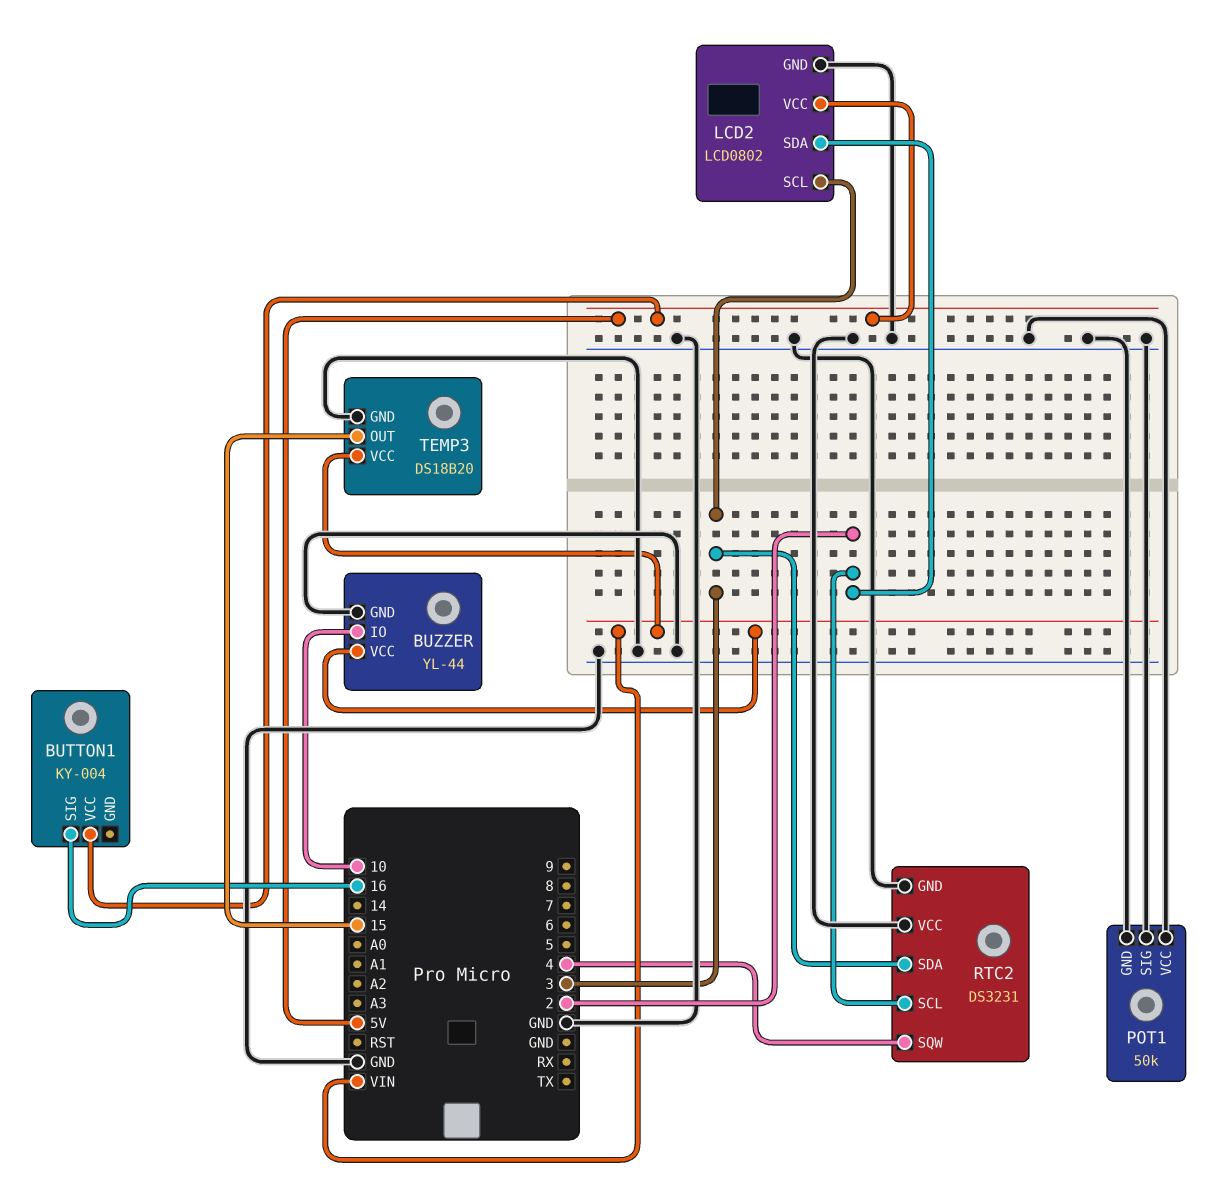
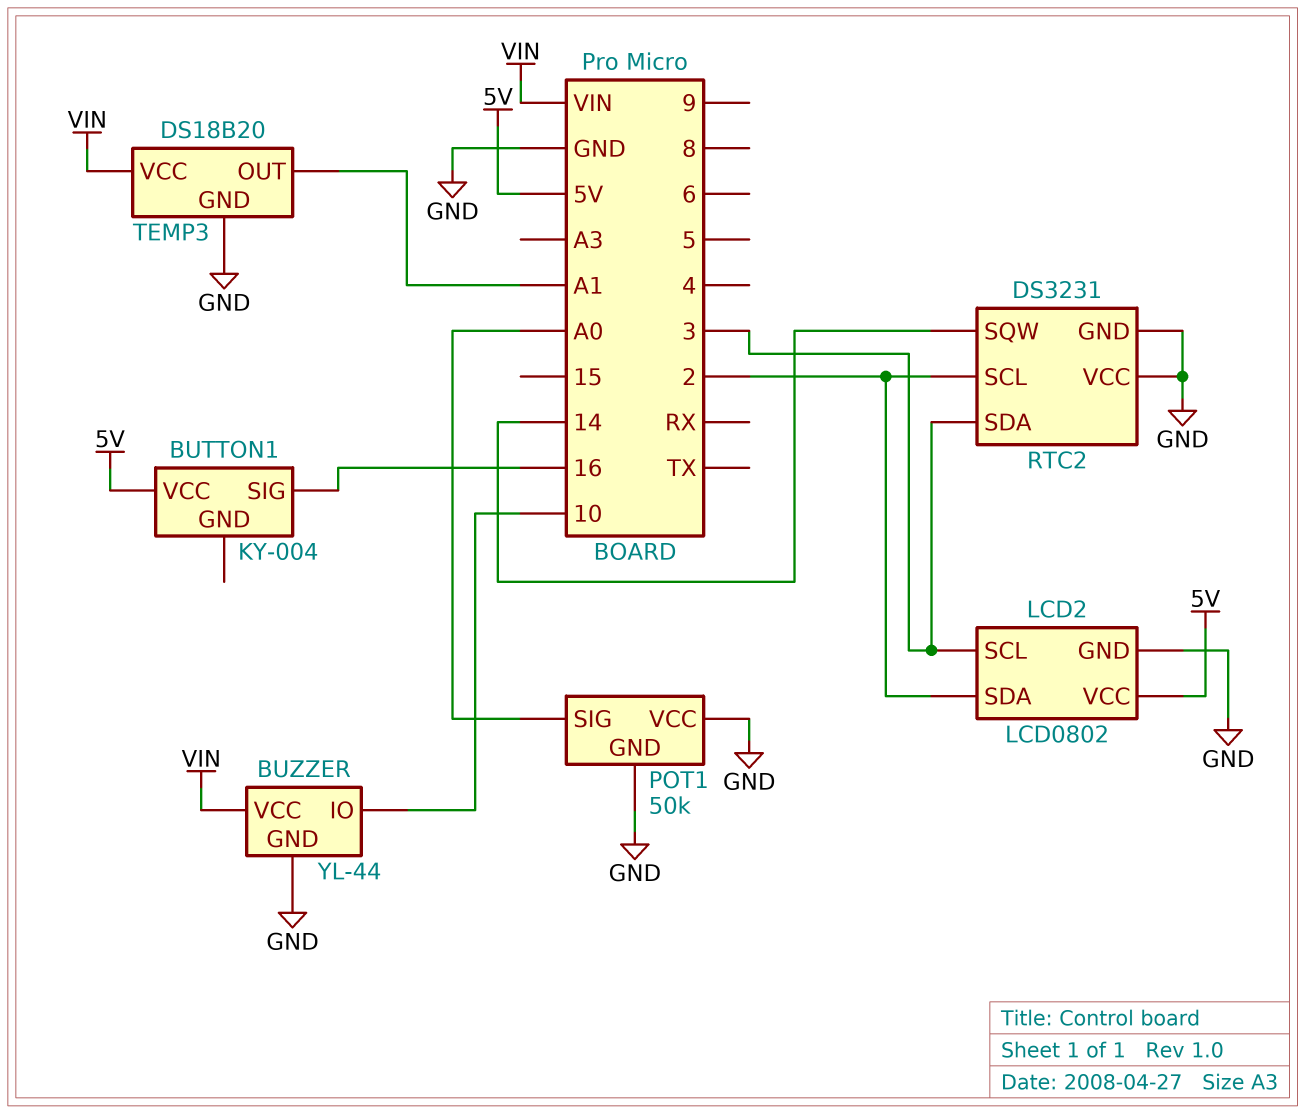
POT1 pin SIG: GND -> A0
RTC2 pin SQW: 4 -> 14
TEMP3 pin OUT: 15 -> A1

